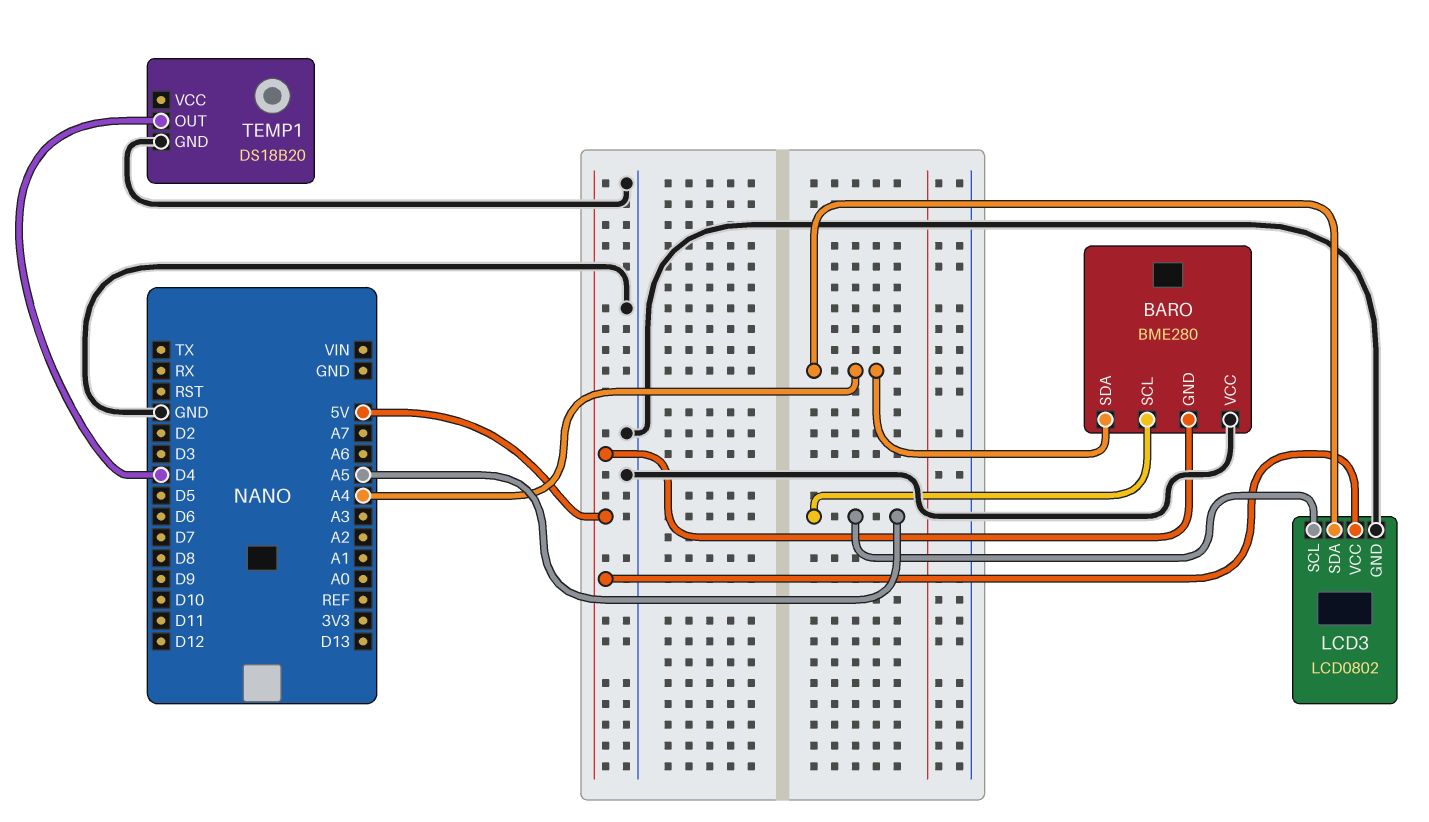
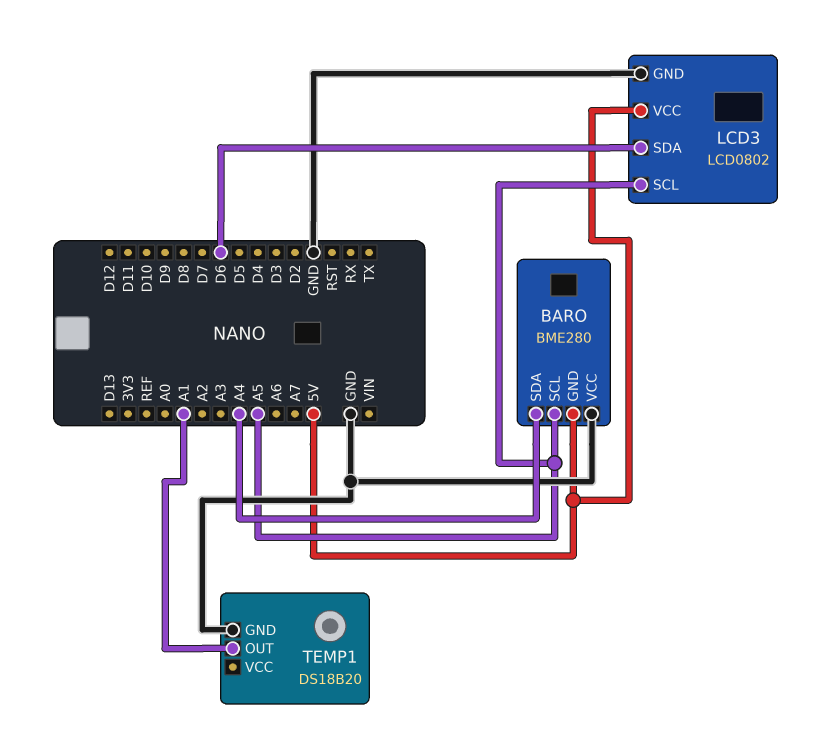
LCD3 pin SDA: A4 -> D6
TEMP1 pin OUT: D4 -> A1

